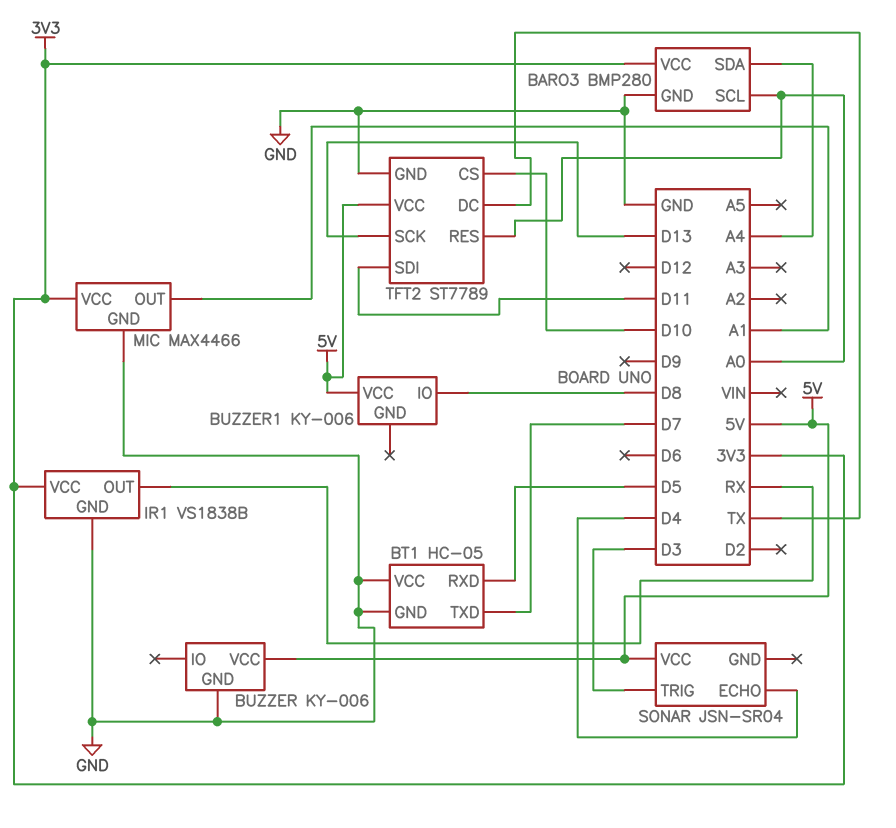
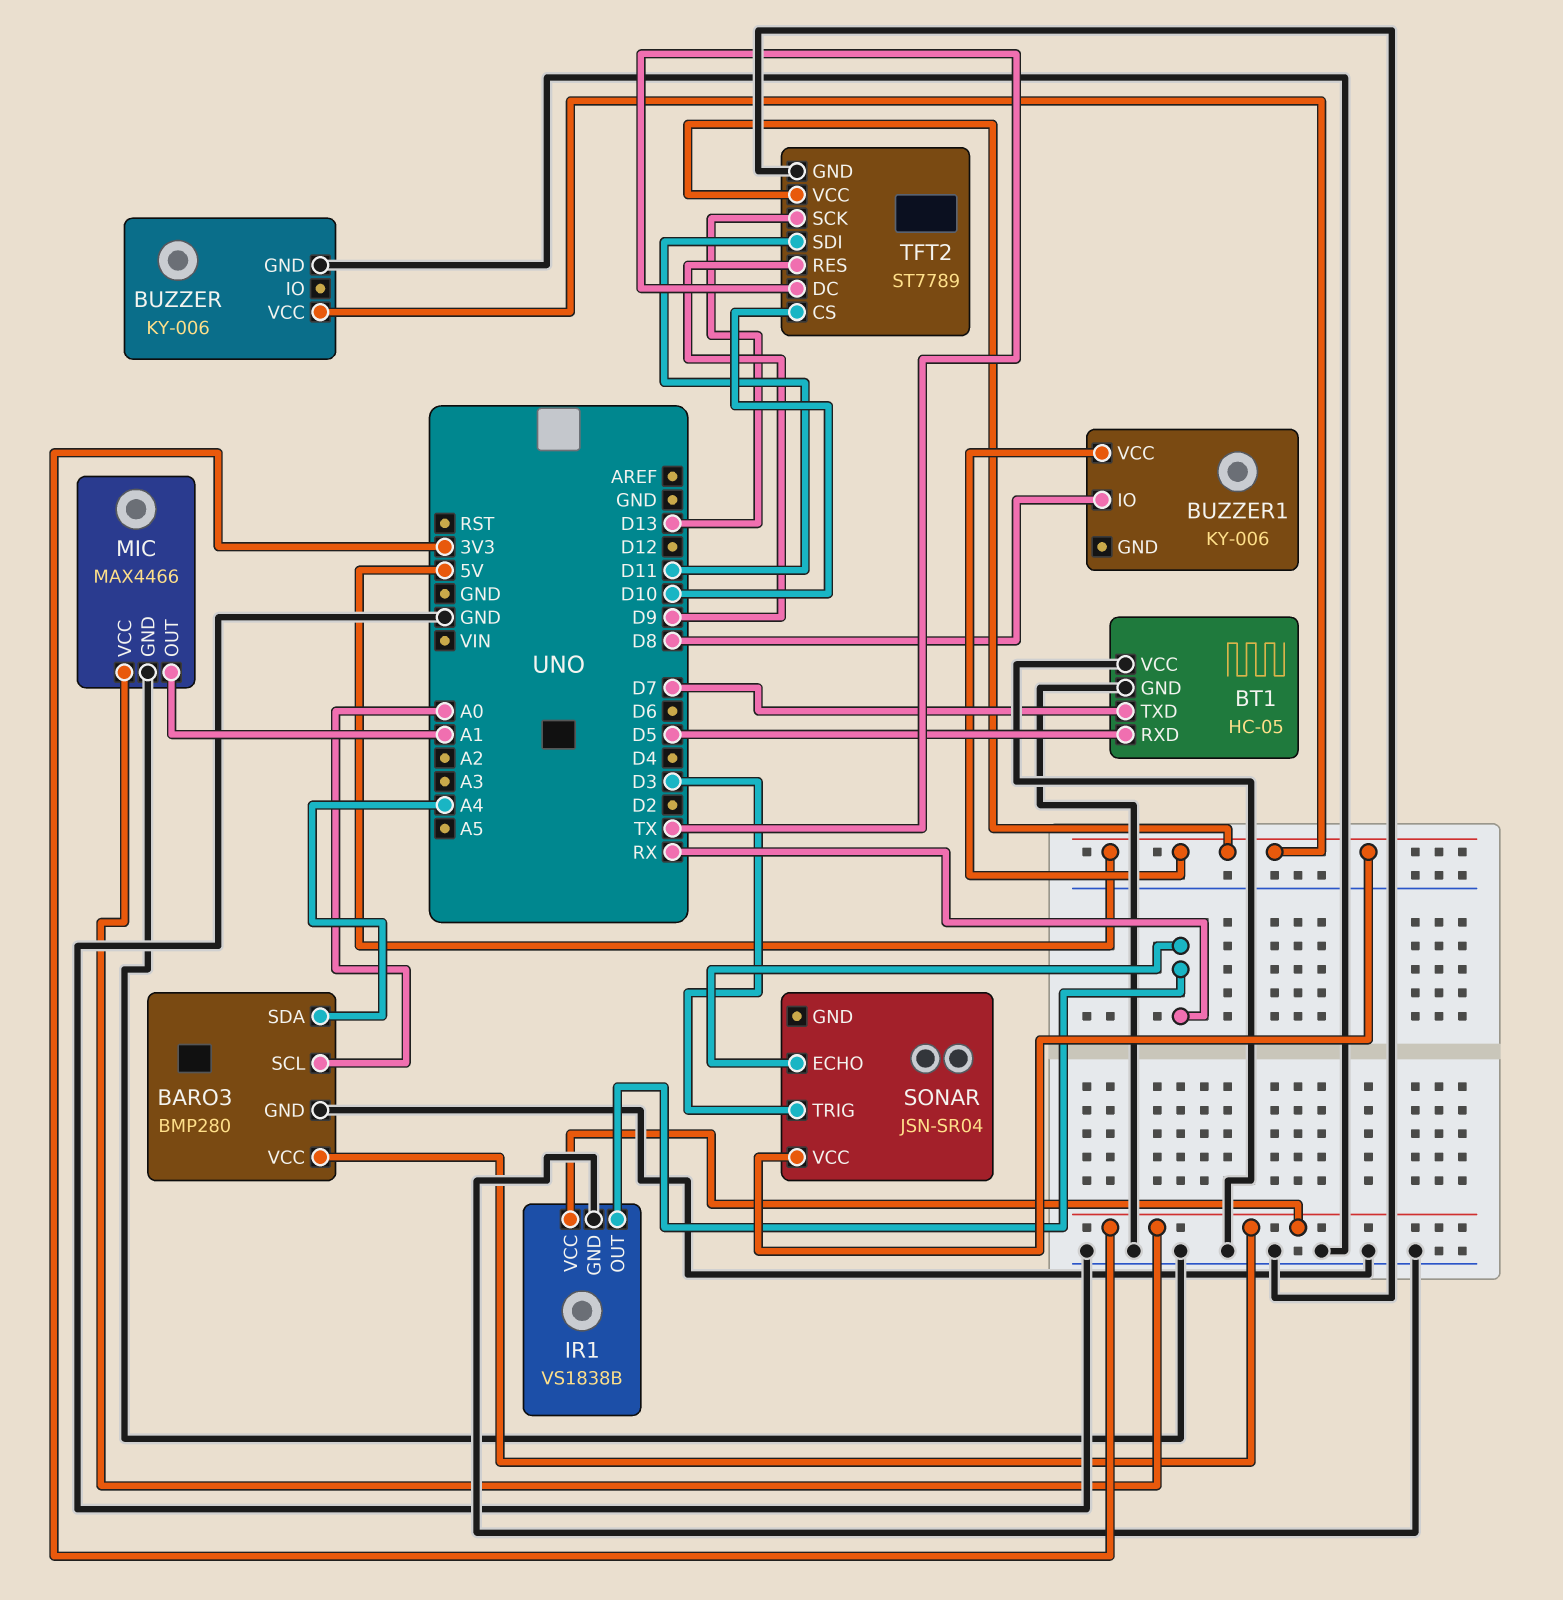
SONAR pin ECHO: D4 -> RX
TFT2 pin RES: A0 -> D9

